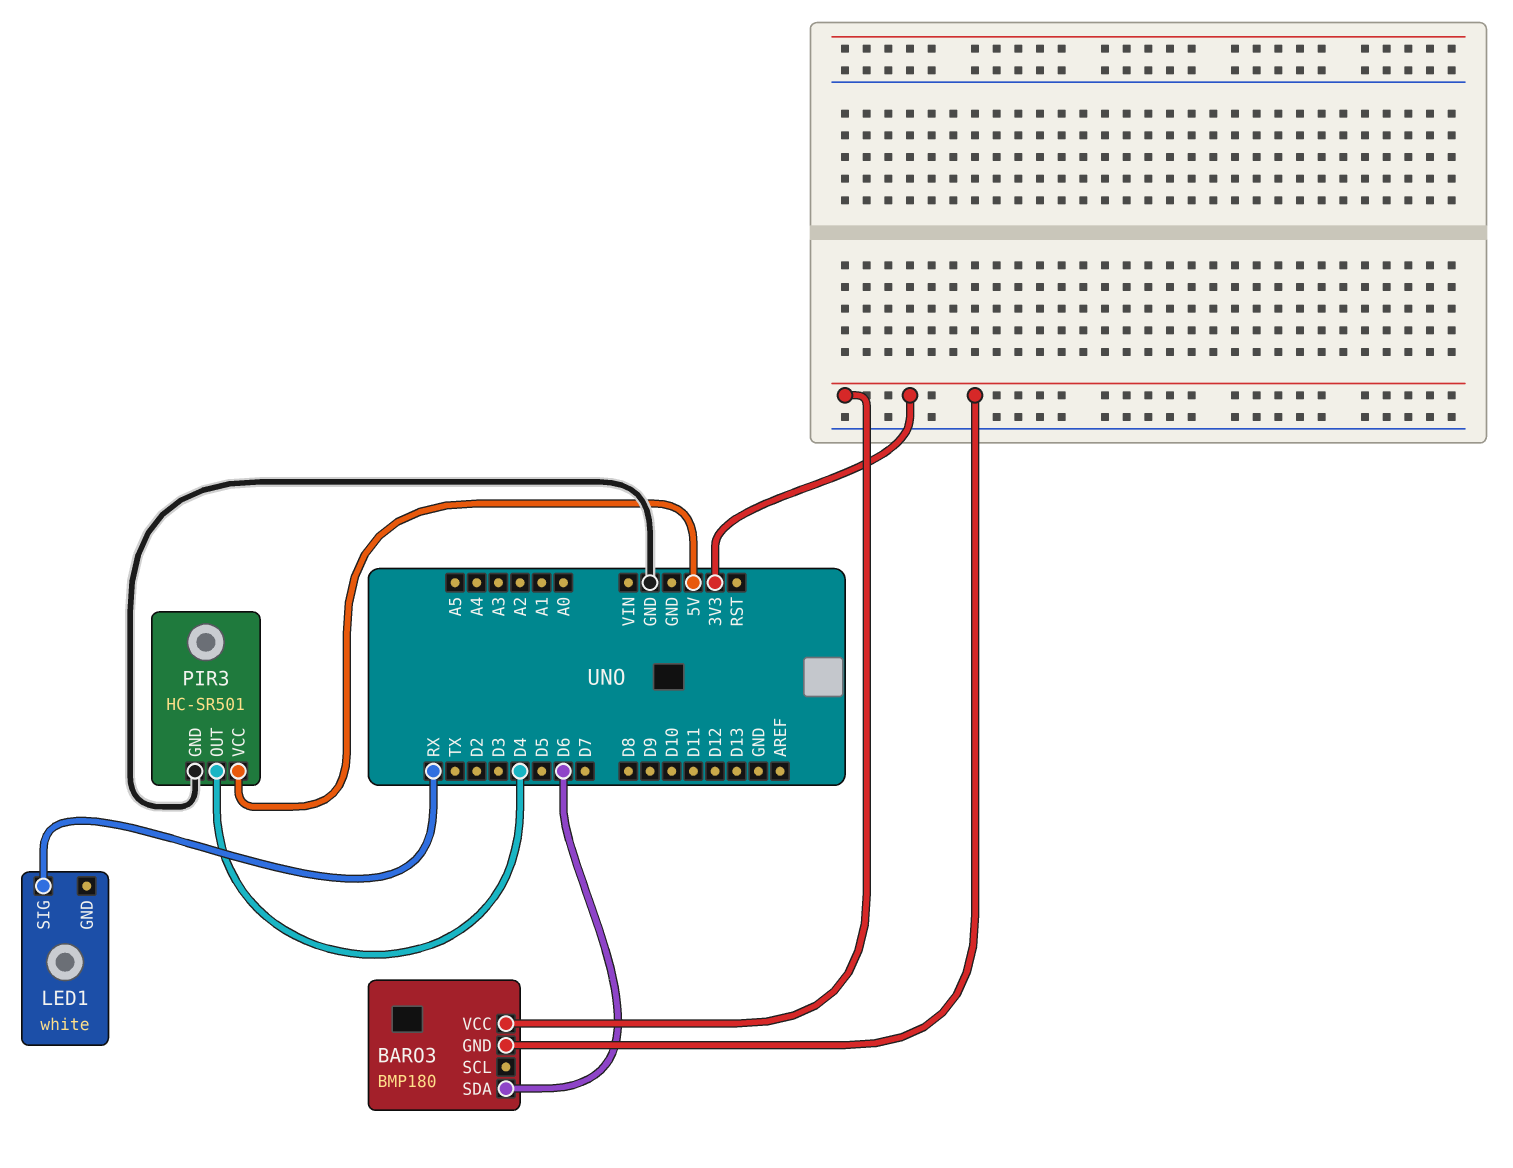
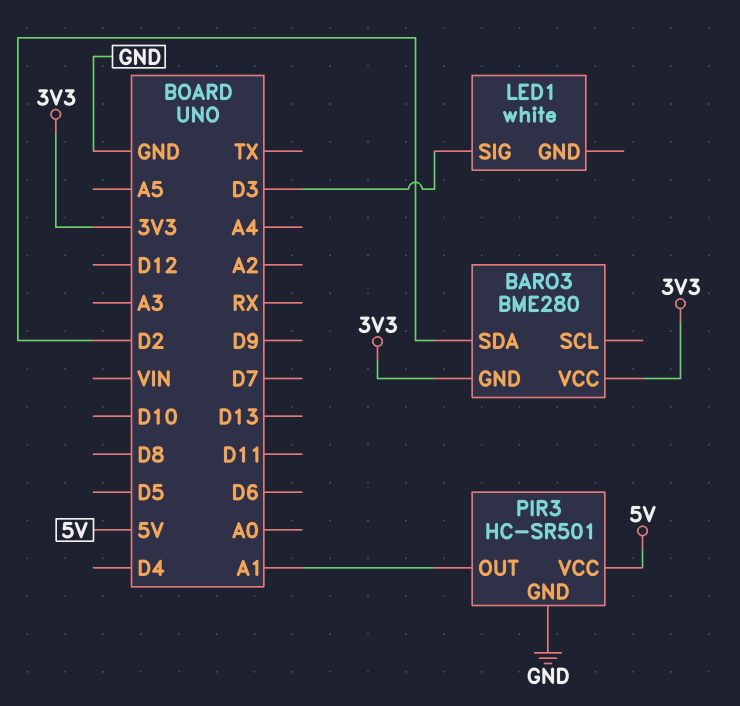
BARO3: BMP180 -> BME280
BARO3 pin SDA: D6 -> D2
LED1 pin SIG: RX -> D3
PIR3 pin OUT: D4 -> A1

